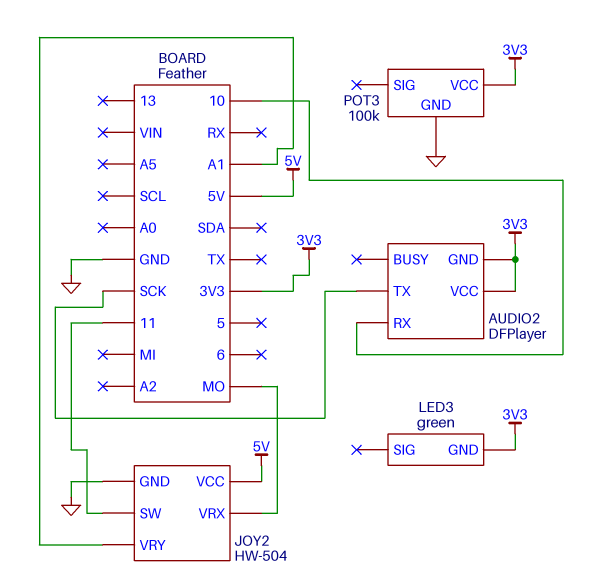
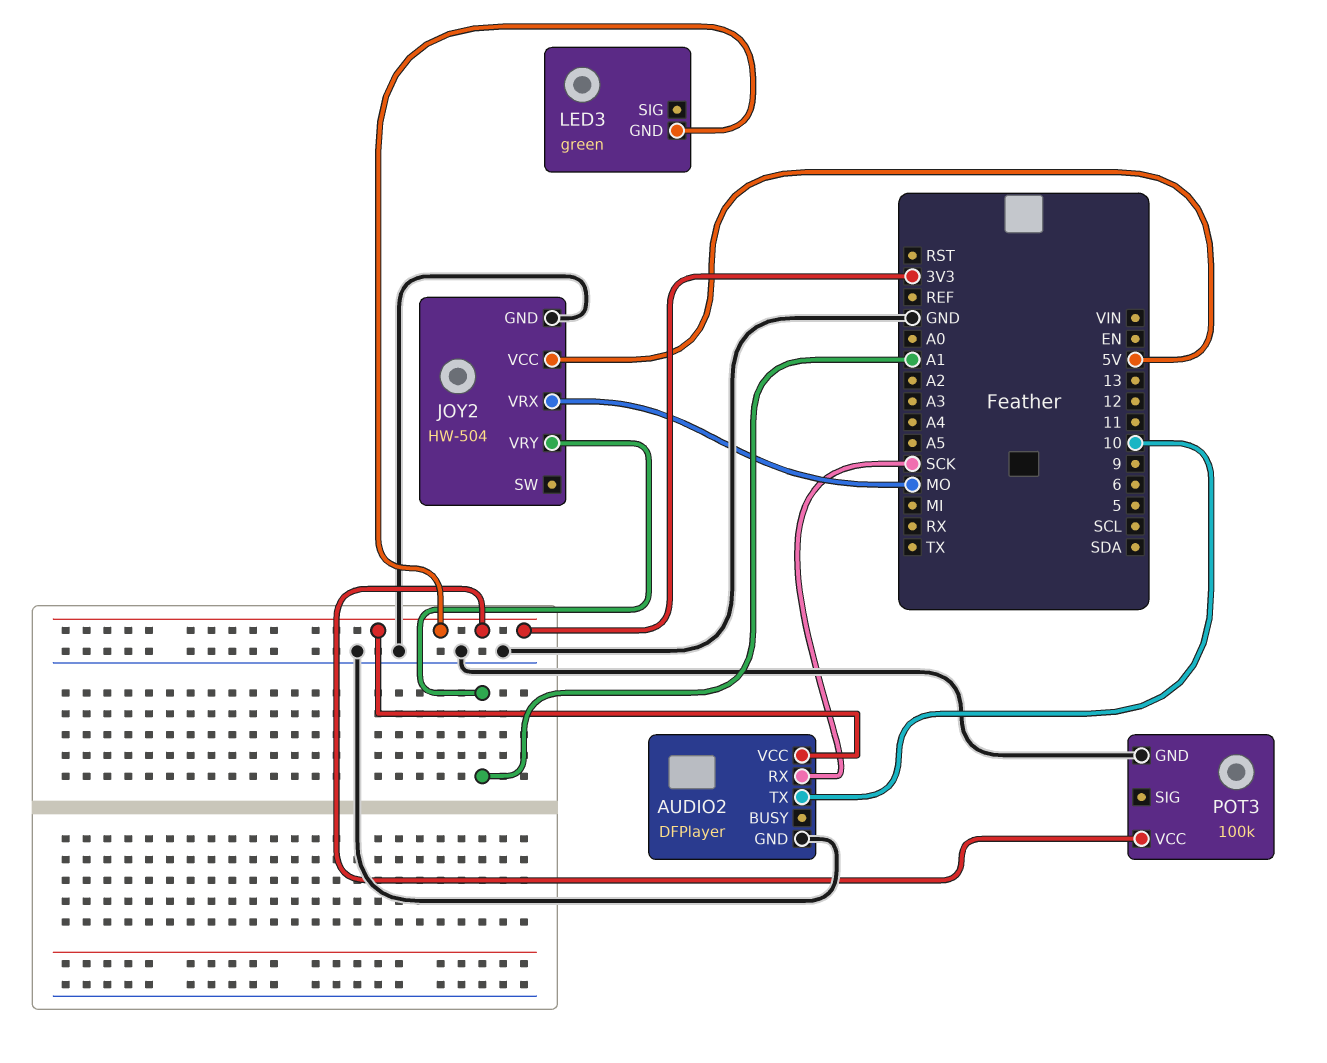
AUDIO2 pin GND: 3V3 -> GND
AUDIO2 pin RX: 10 -> SCK
AUDIO2 pin TX: SCK -> 10
JOY2 pin SW: 11 -> none

